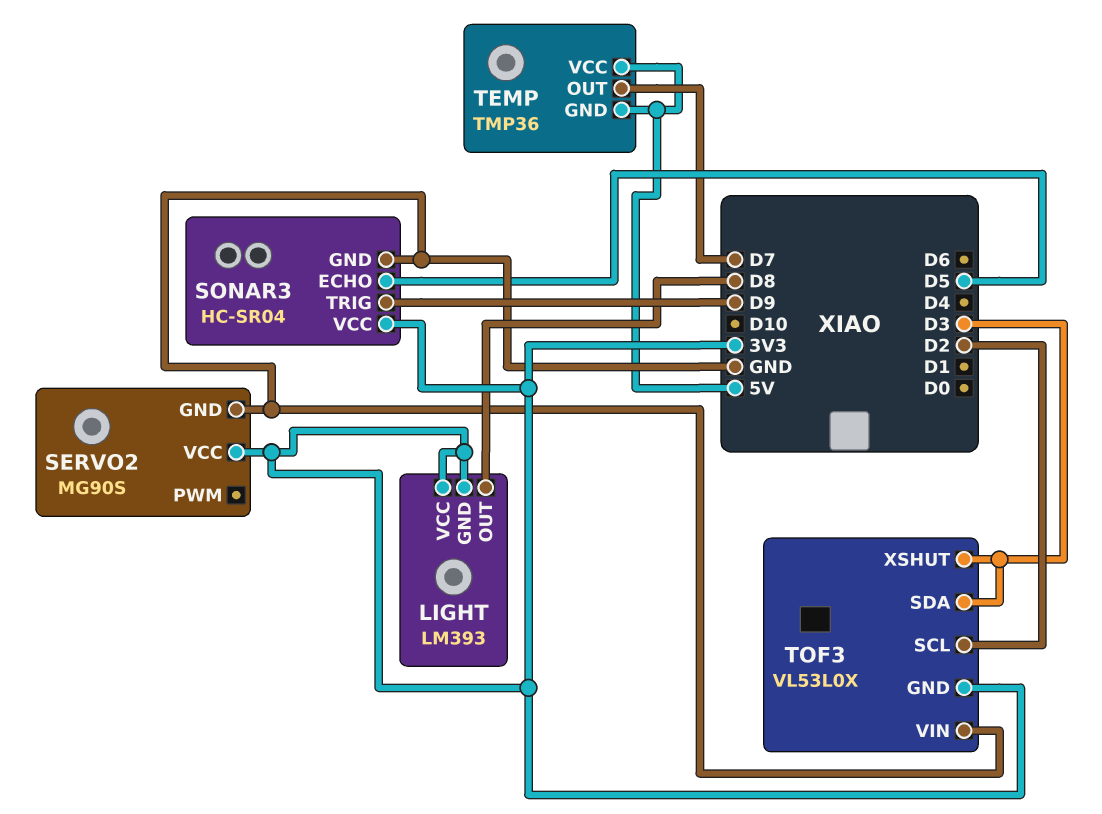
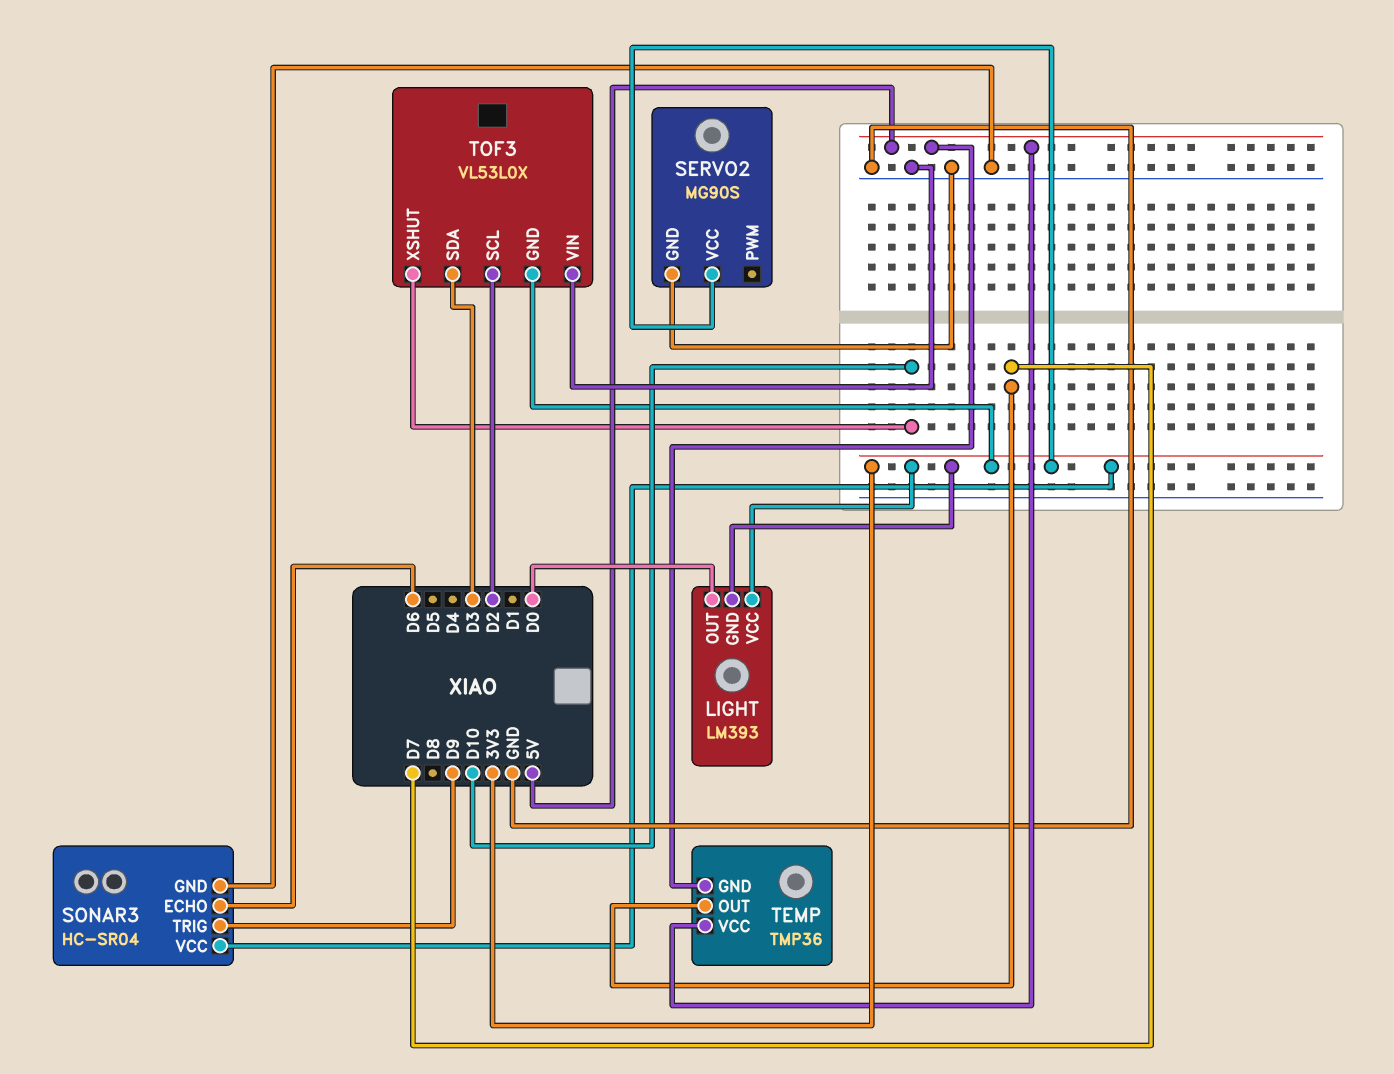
LIGHT pin OUT: D8 -> D0
SONAR3 pin ECHO: D5 -> D6
TOF3 pin XSHUT: D3 -> D10

